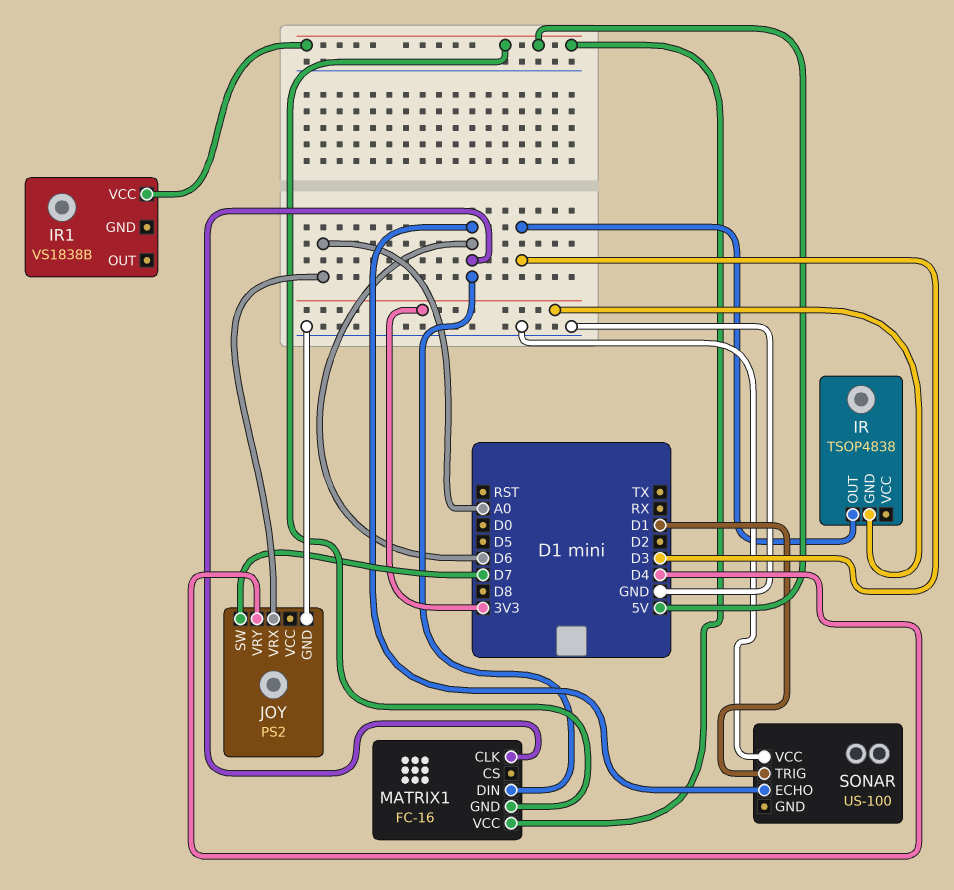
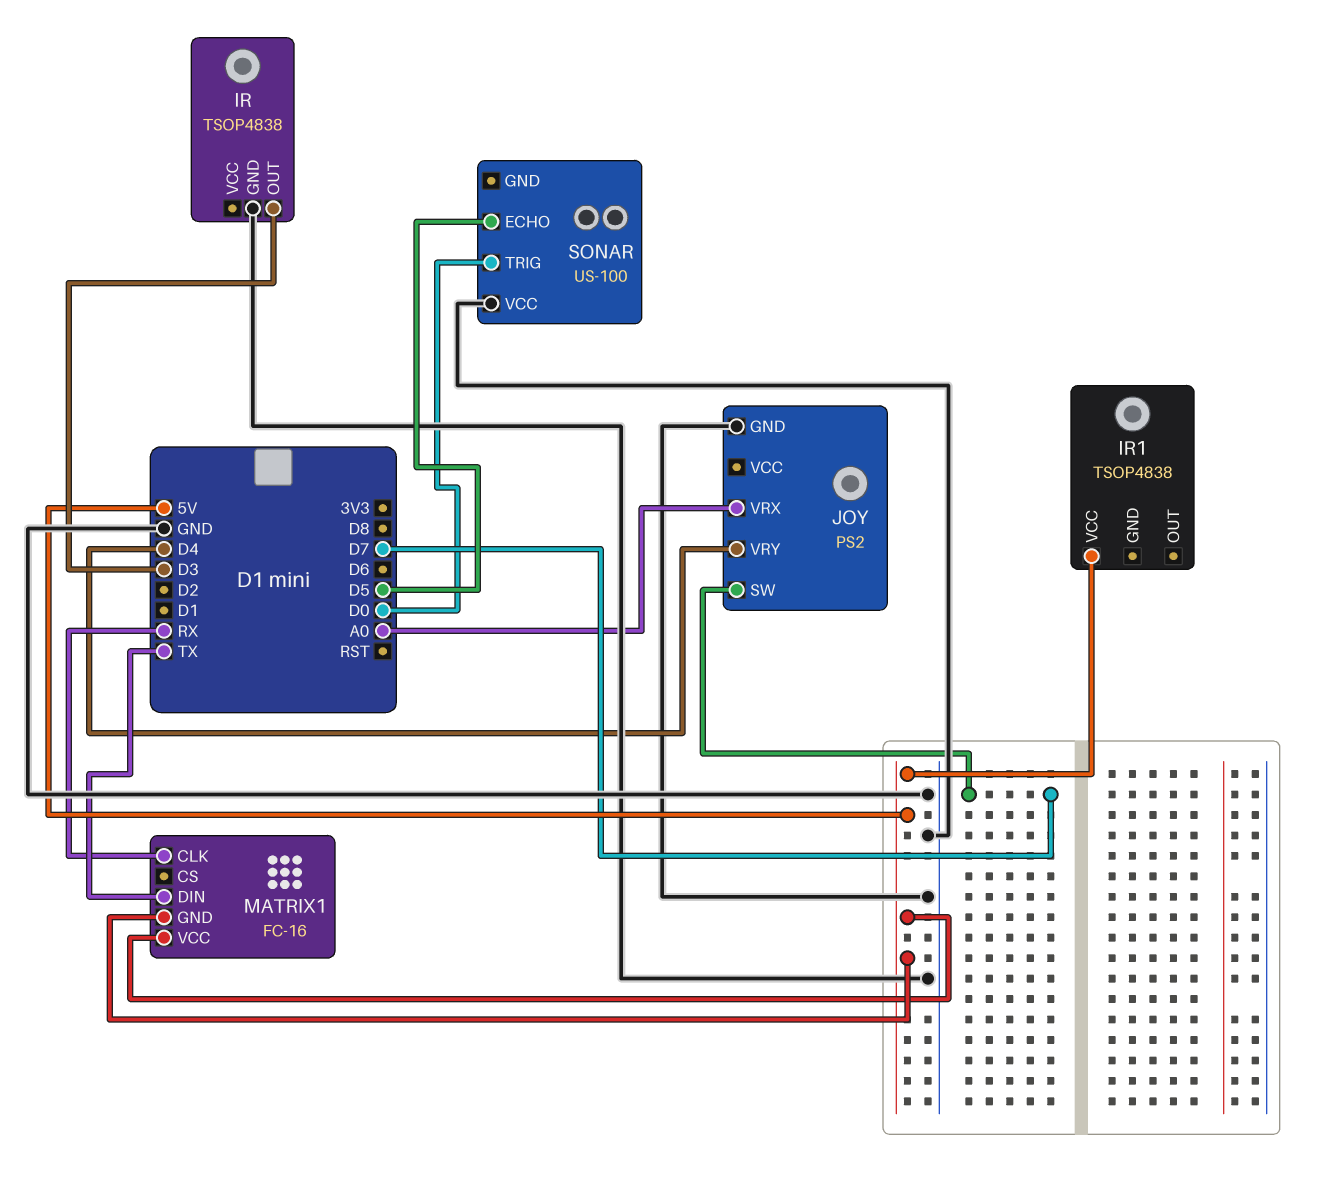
IR pin GND: 3V3 -> GND
IR1: VS1838B -> TSOP4838
MATRIX1 pin CLK: D6 -> RX
MATRIX1 pin DIN: D6 -> TX
SONAR pin ECHO: D6 -> D5
SONAR pin TRIG: D1 -> D0

